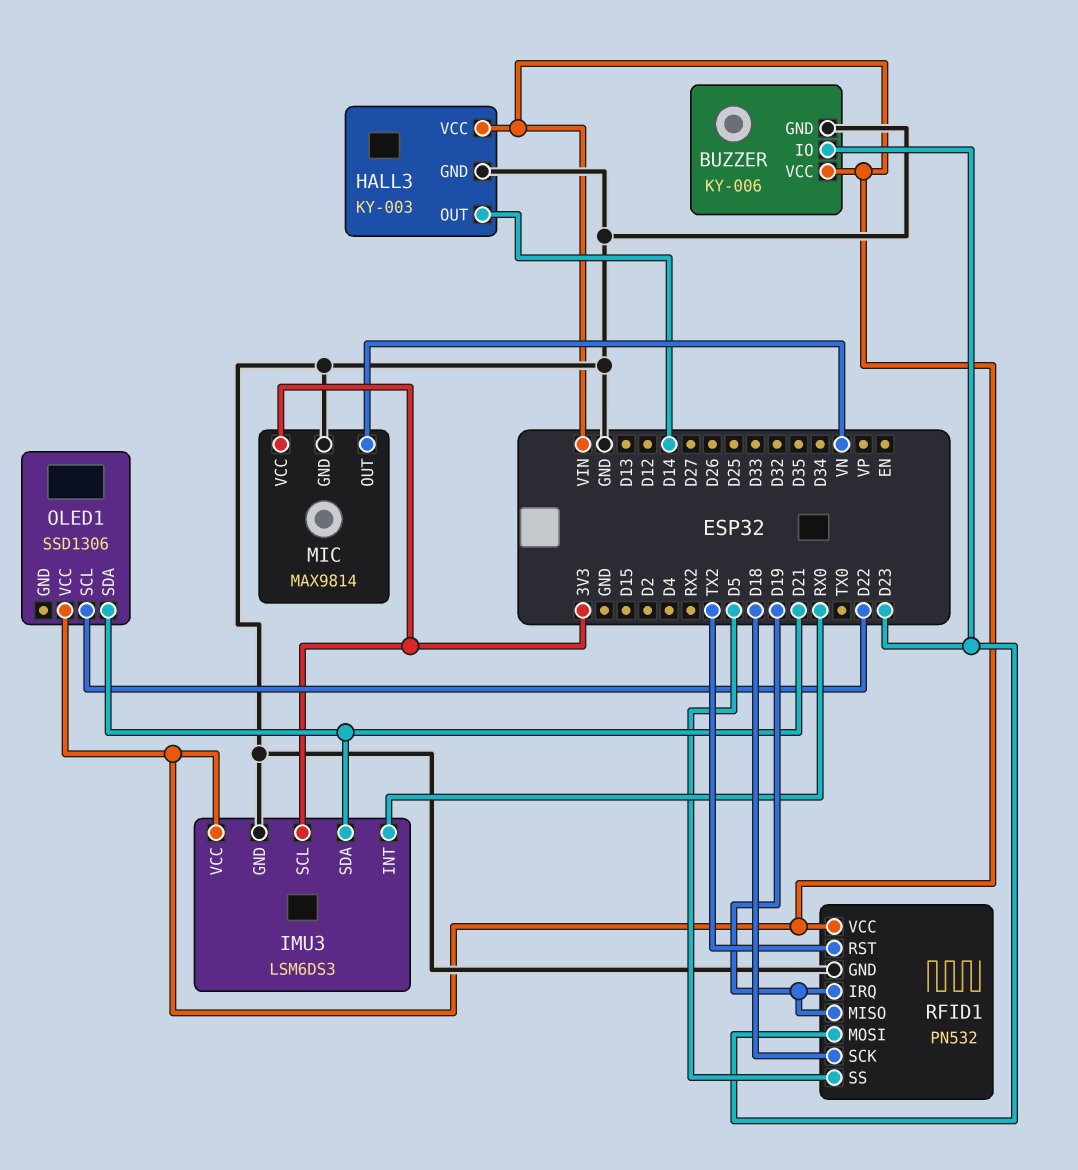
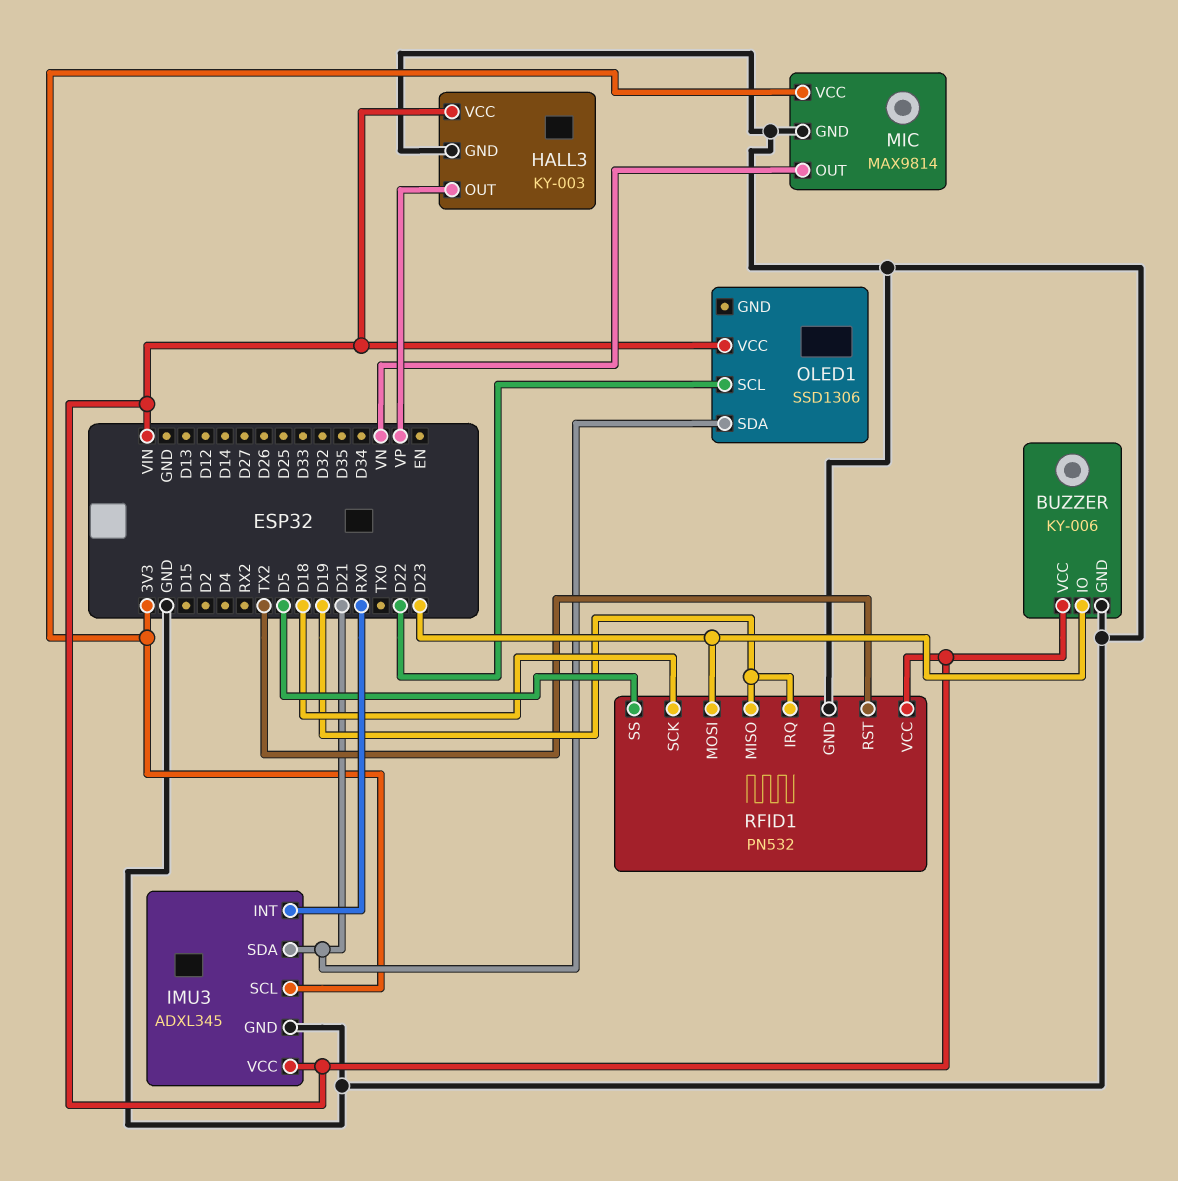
HALL3 pin OUT: D14 -> VP
IMU3: LSM6DS3 -> ADXL345

